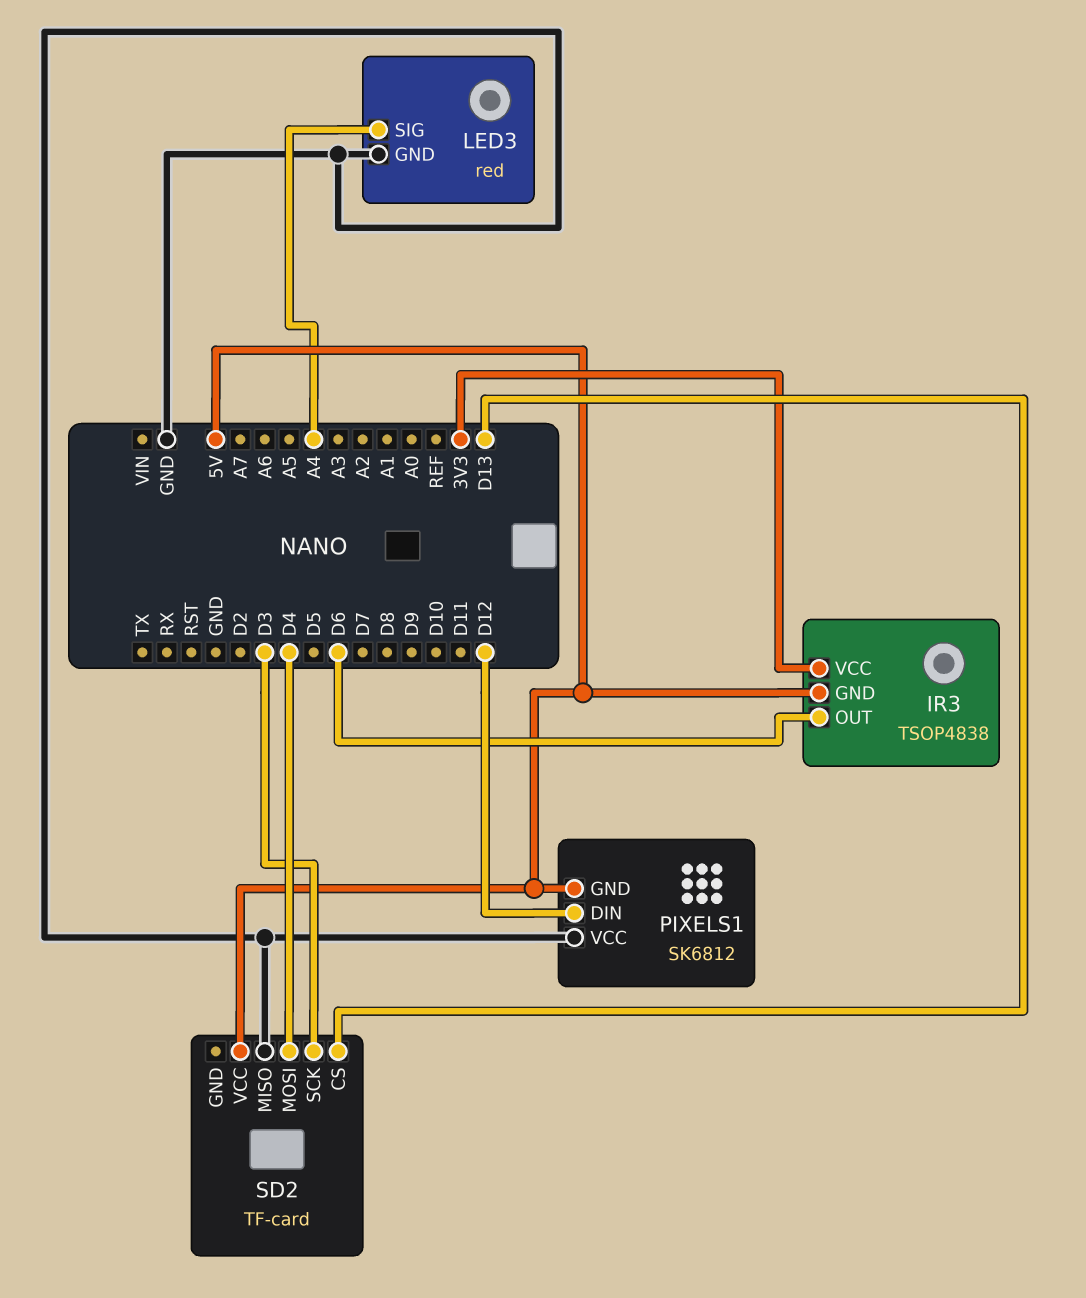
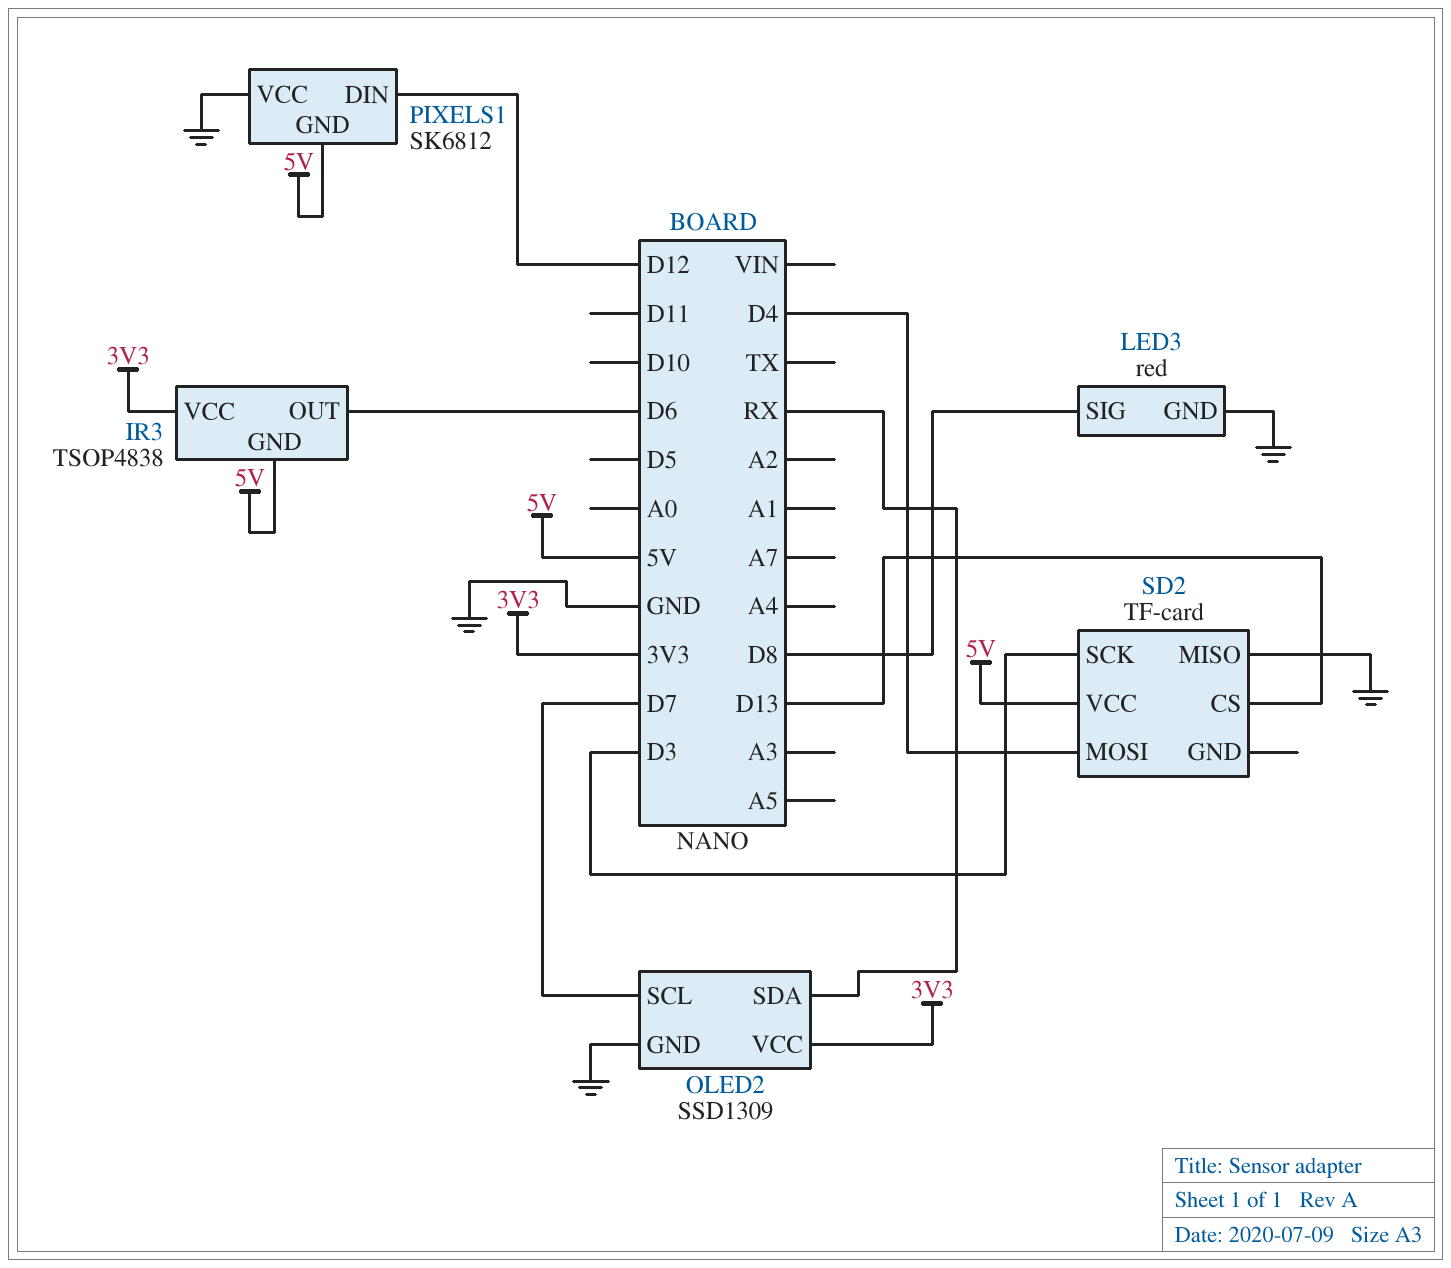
LED3 pin SIG: A4 -> D8
OLED2: none -> SSD1309
OLED2 pin GND: none -> GND
OLED2 pin SCL: none -> D7
OLED2 pin SDA: none -> RX
OLED2 pin VCC: none -> 3V3

